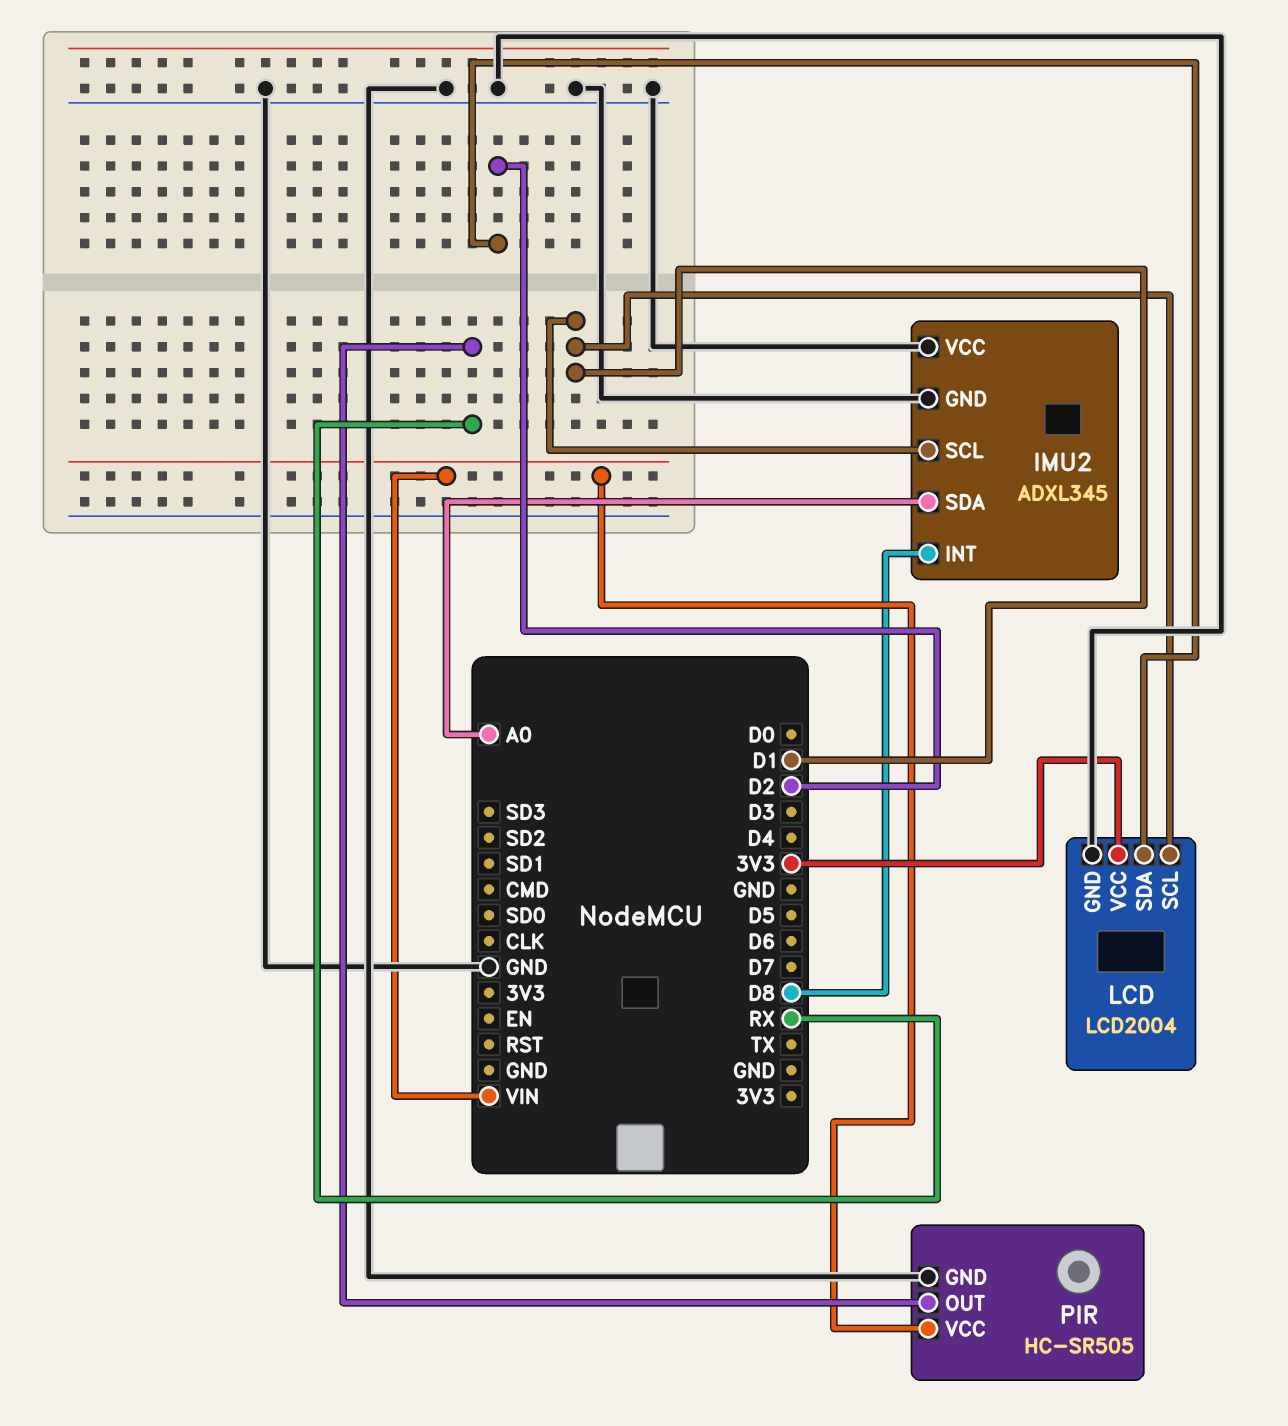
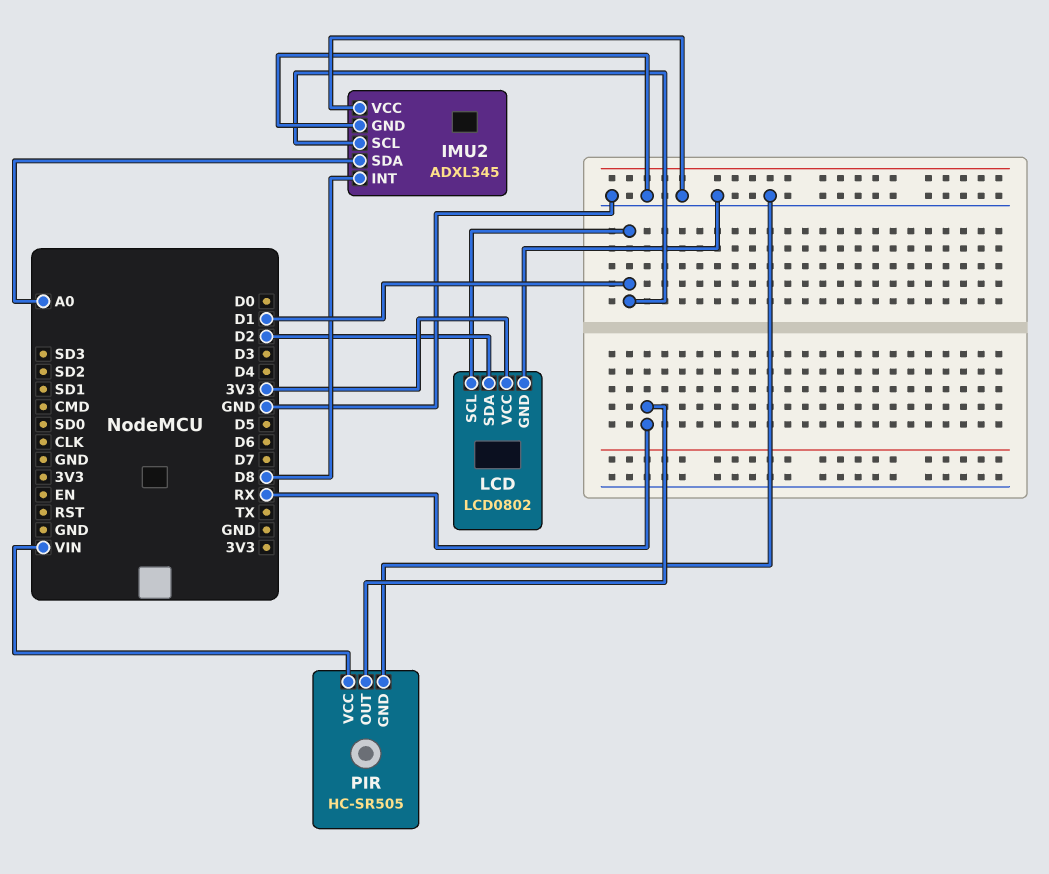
LCD: LCD2004 -> LCD0802

